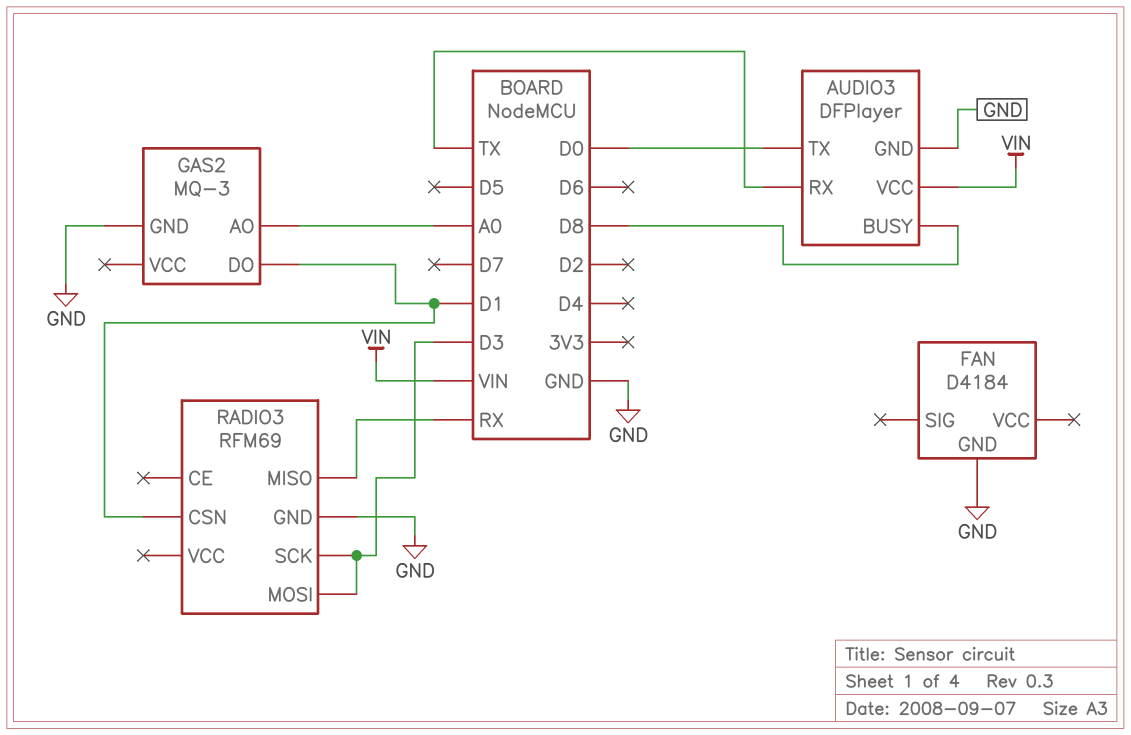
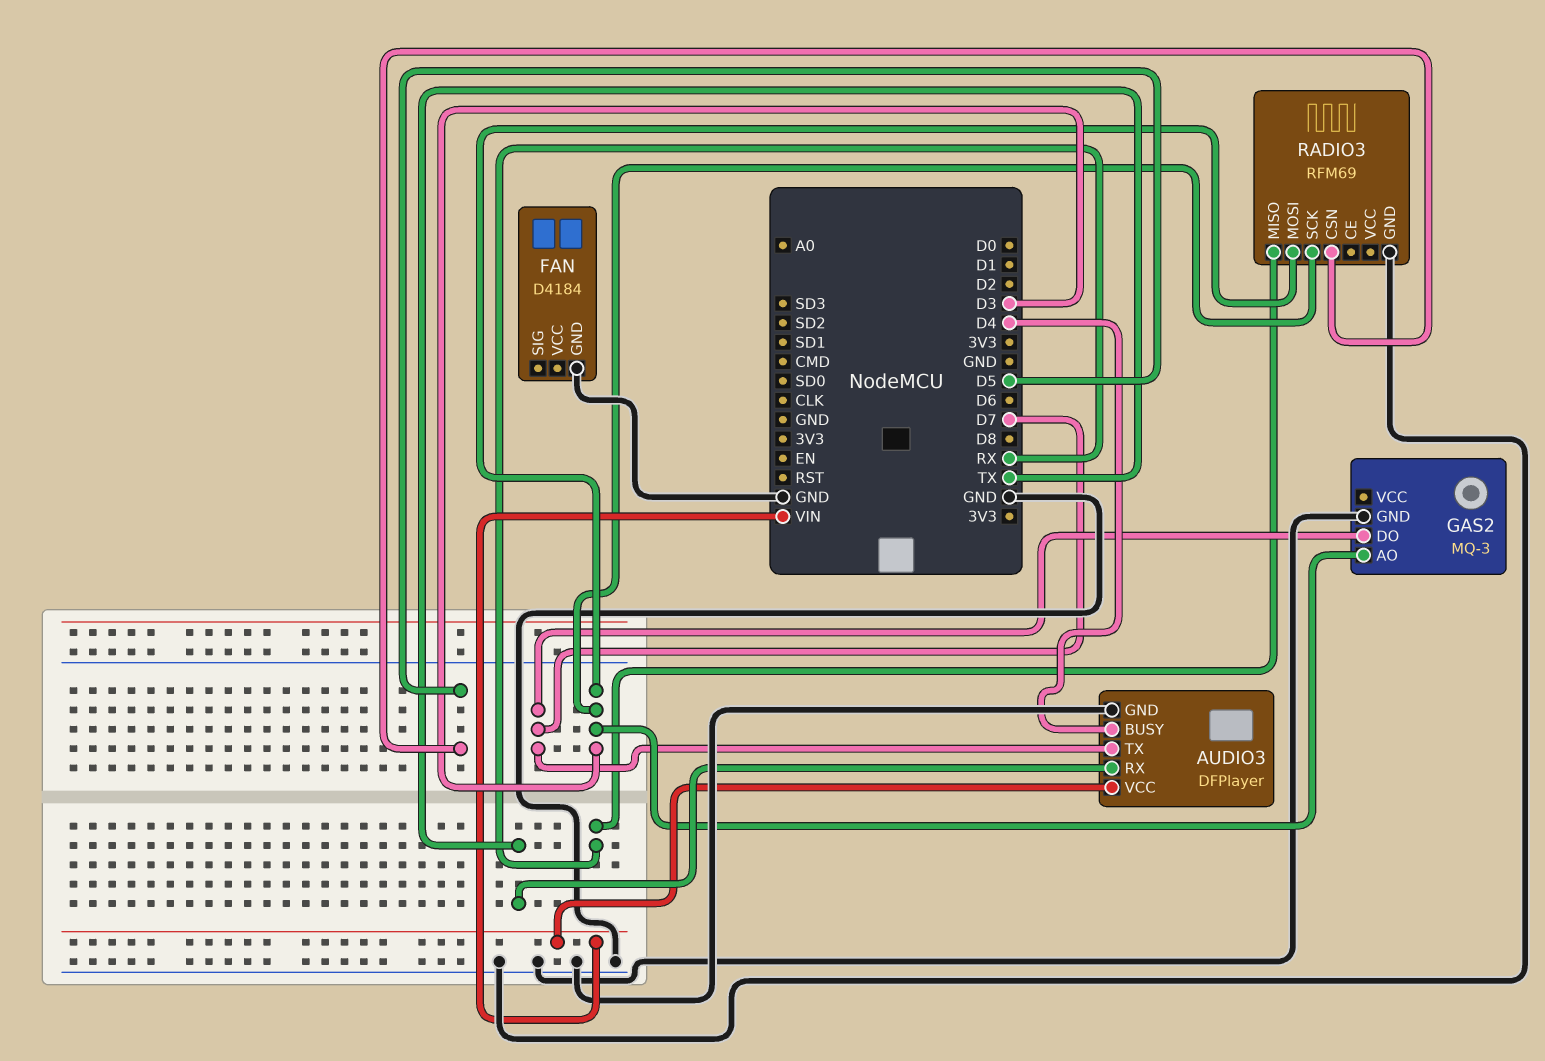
AUDIO3 pin BUSY: D8 -> D4
AUDIO3 pin TX: D0 -> D7
GAS2 pin AO: A0 -> D3
GAS2 pin DO: D1 -> D7
RADIO3 pin CSN: D1 -> D5

